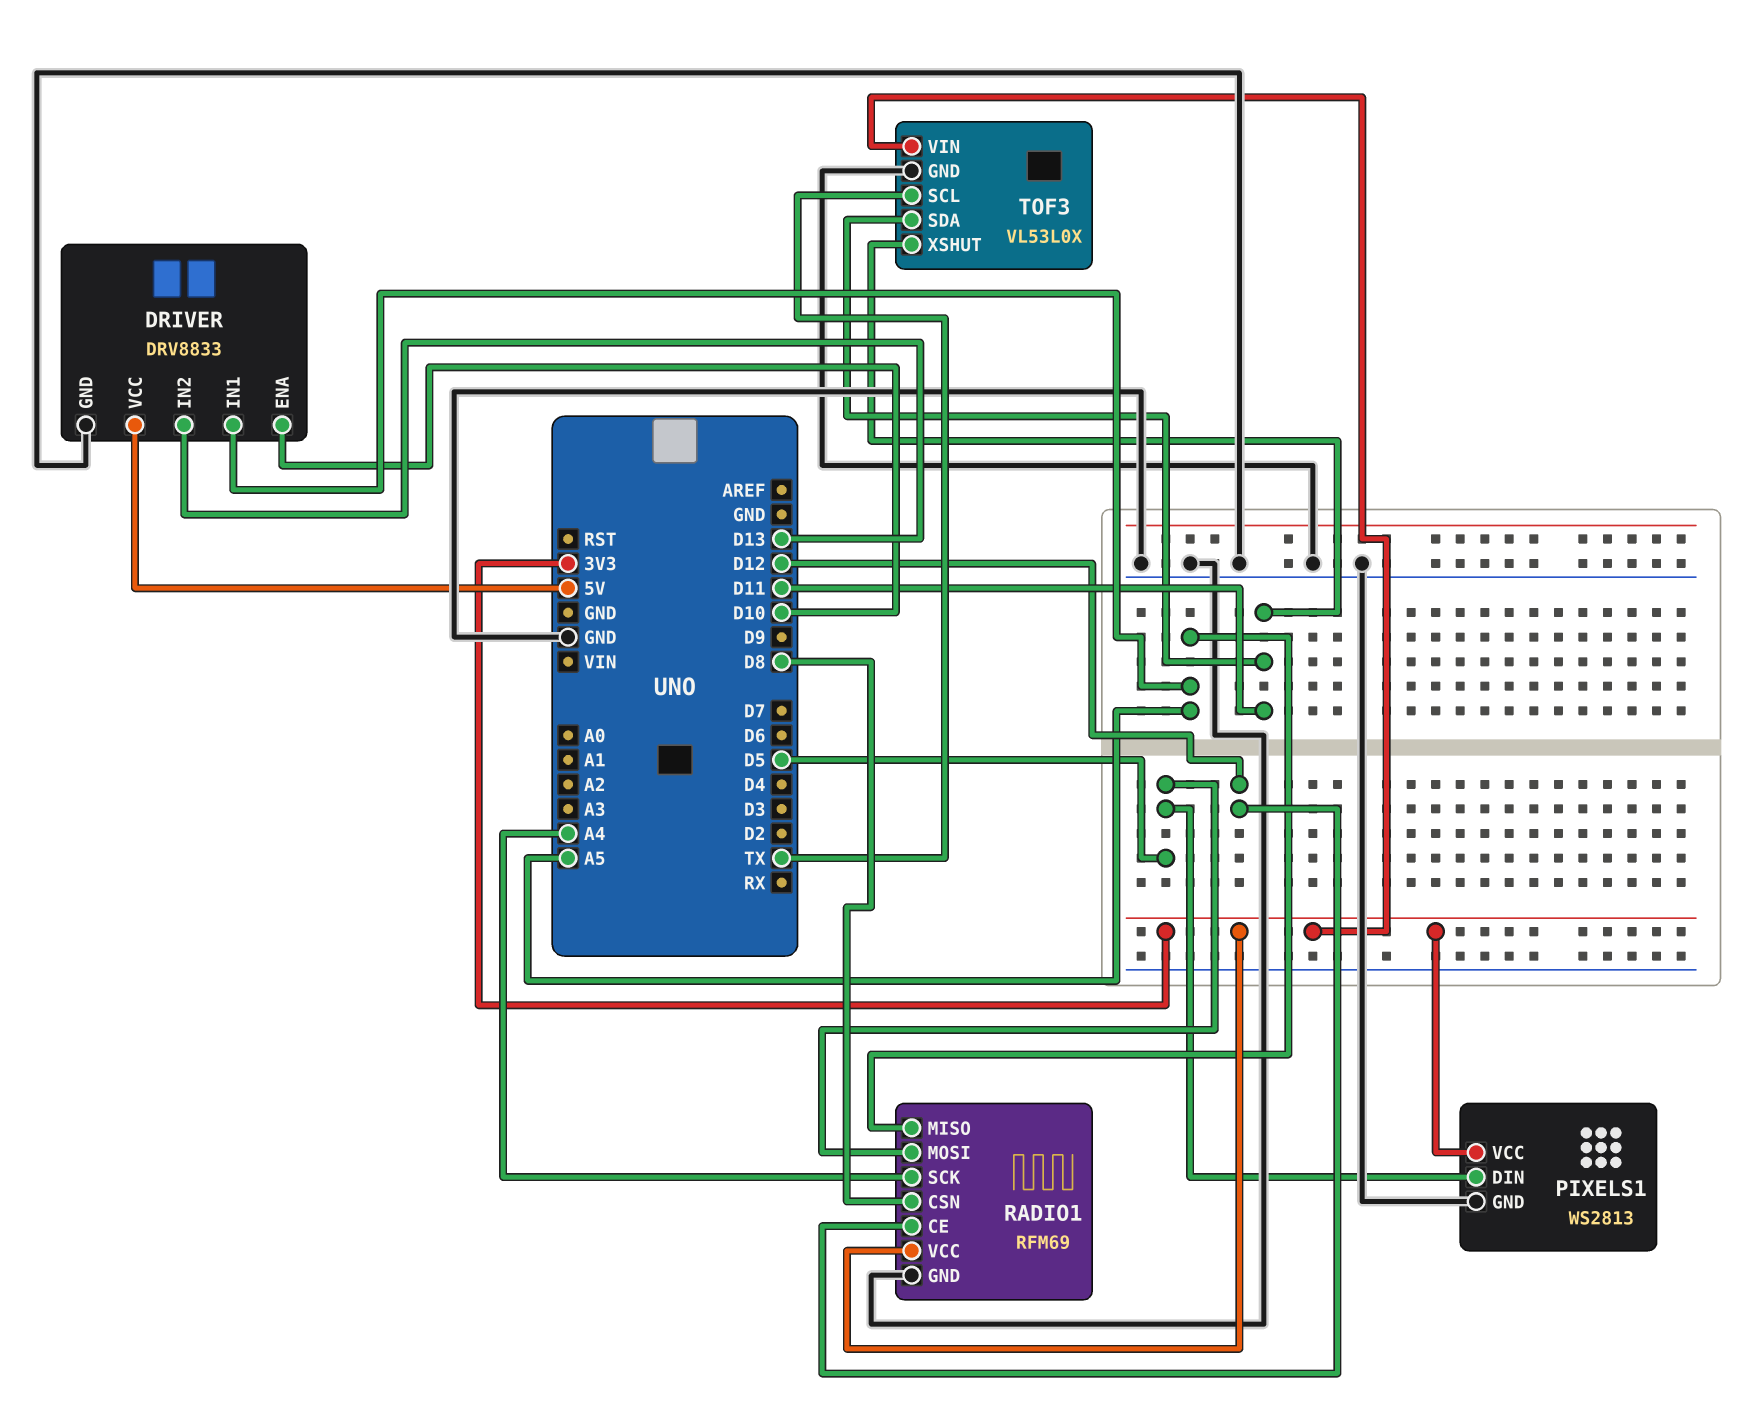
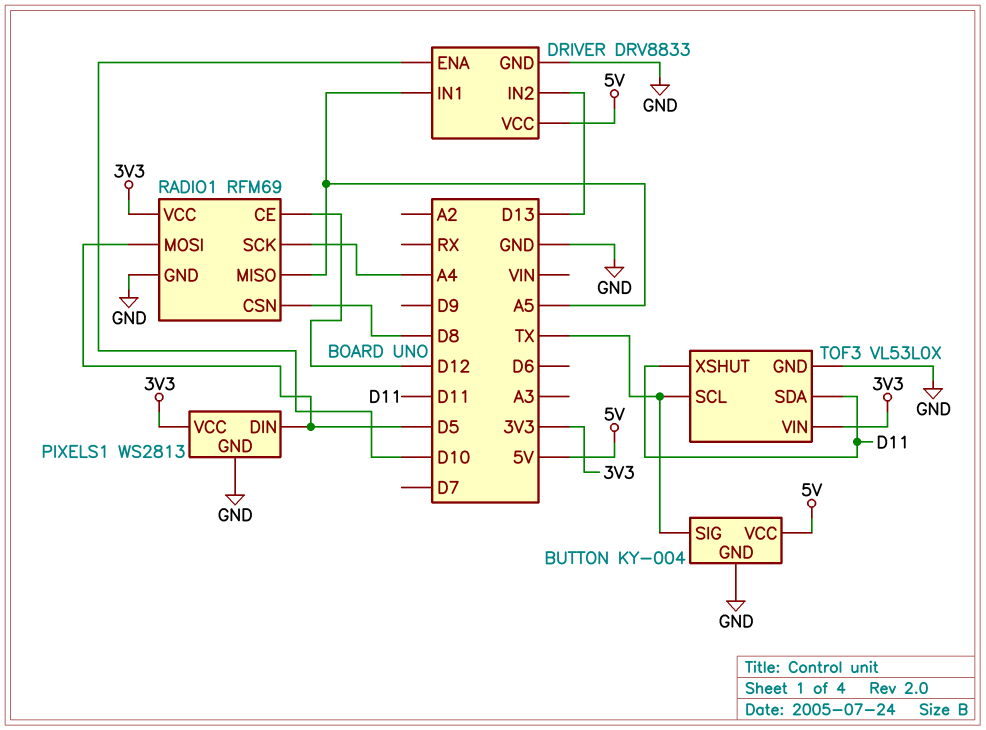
BUTTON: none -> KY-004
BUTTON pin GND: none -> GND
BUTTON pin SIG: none -> TX
BUTTON pin VCC: none -> 5V

